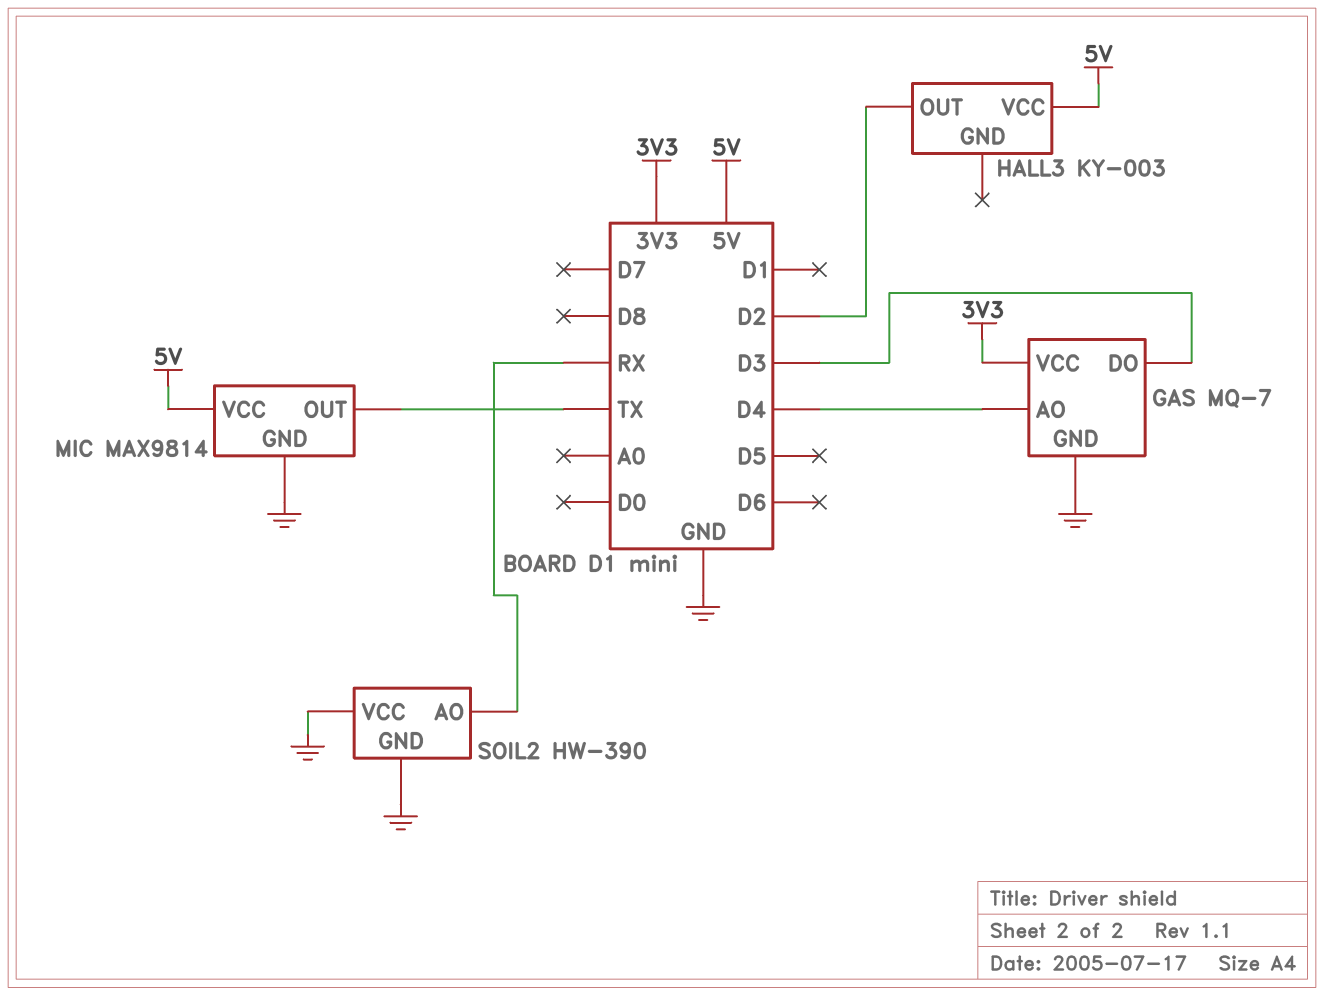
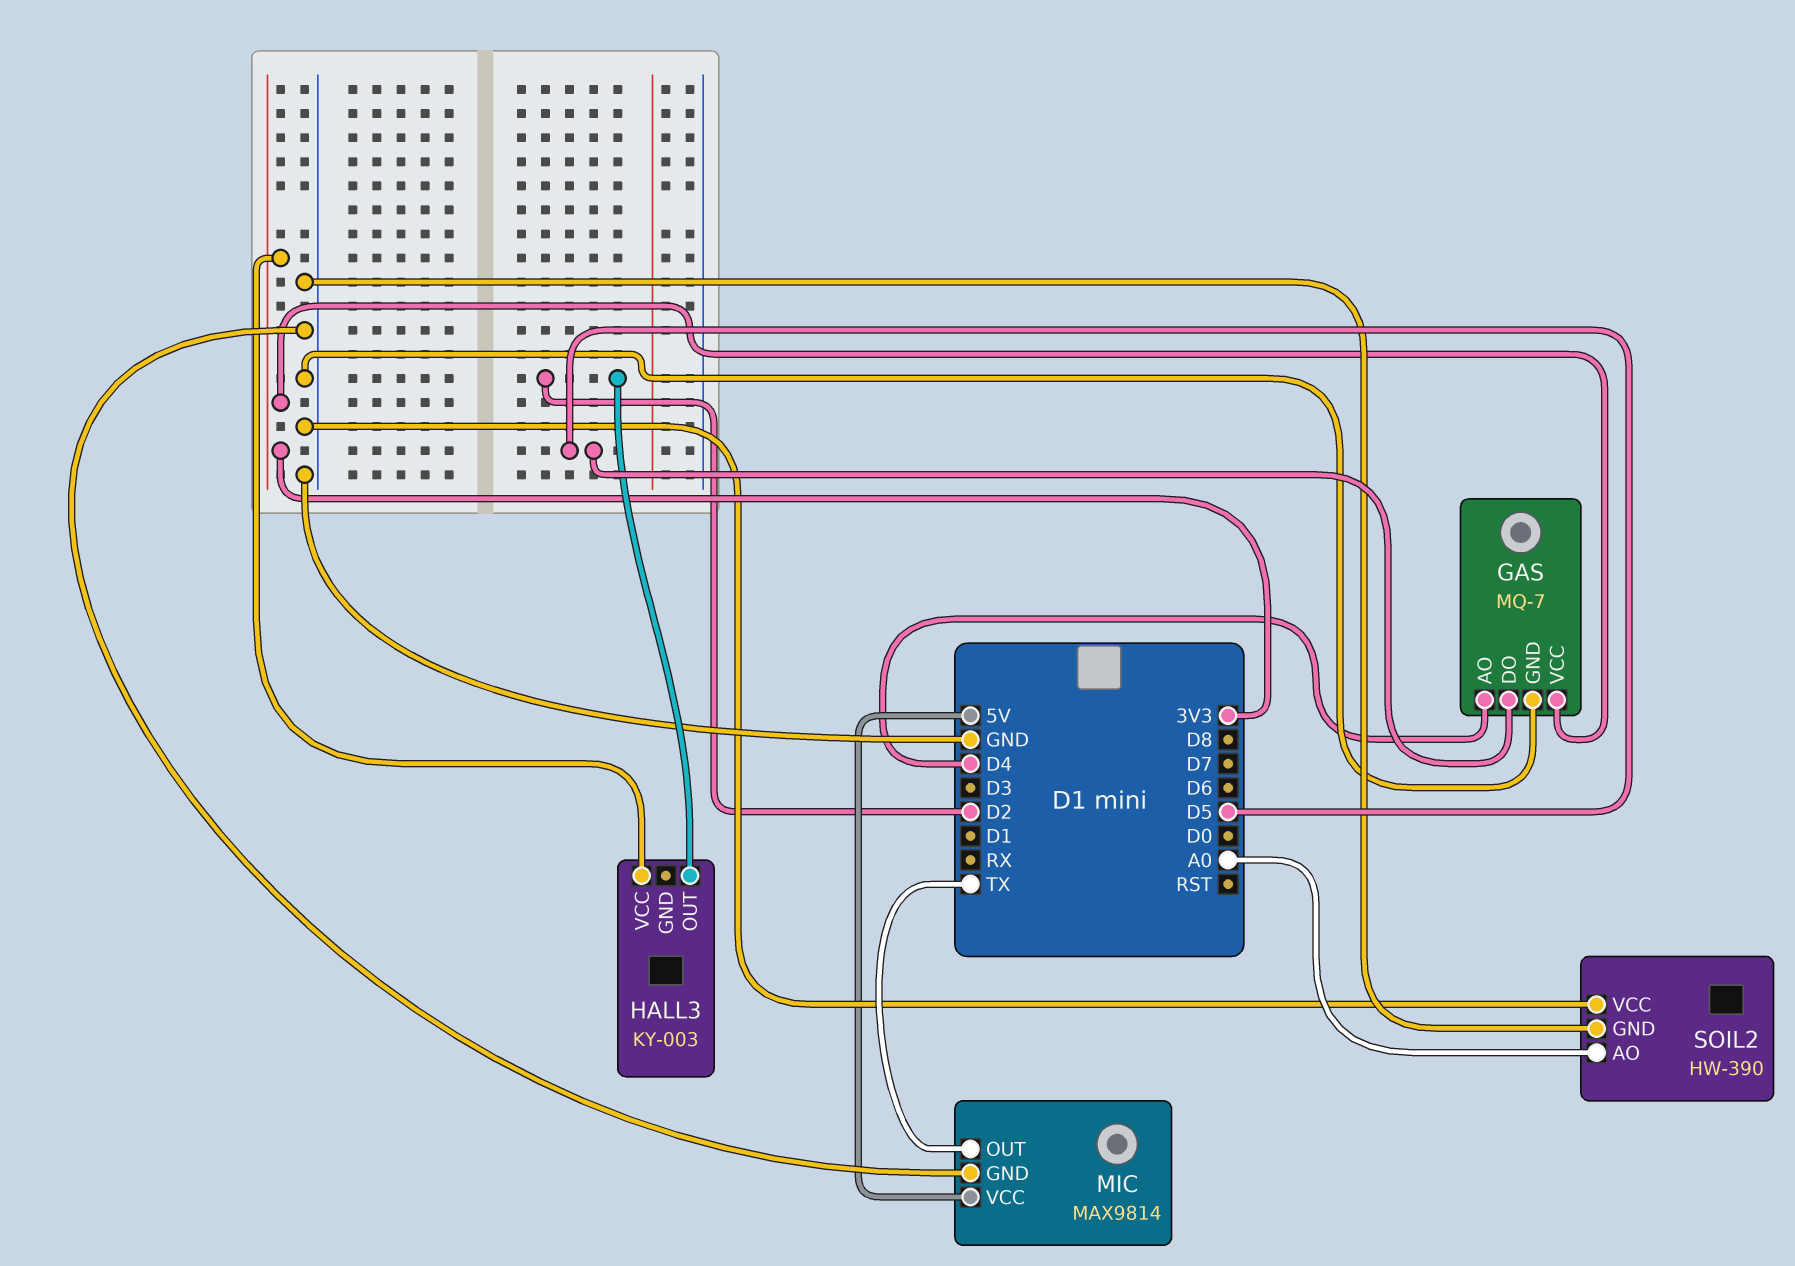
GAS pin DO: D3 -> D5
HALL3 pin VCC: 5V -> 3V3
SOIL2 pin AO: RX -> A0

